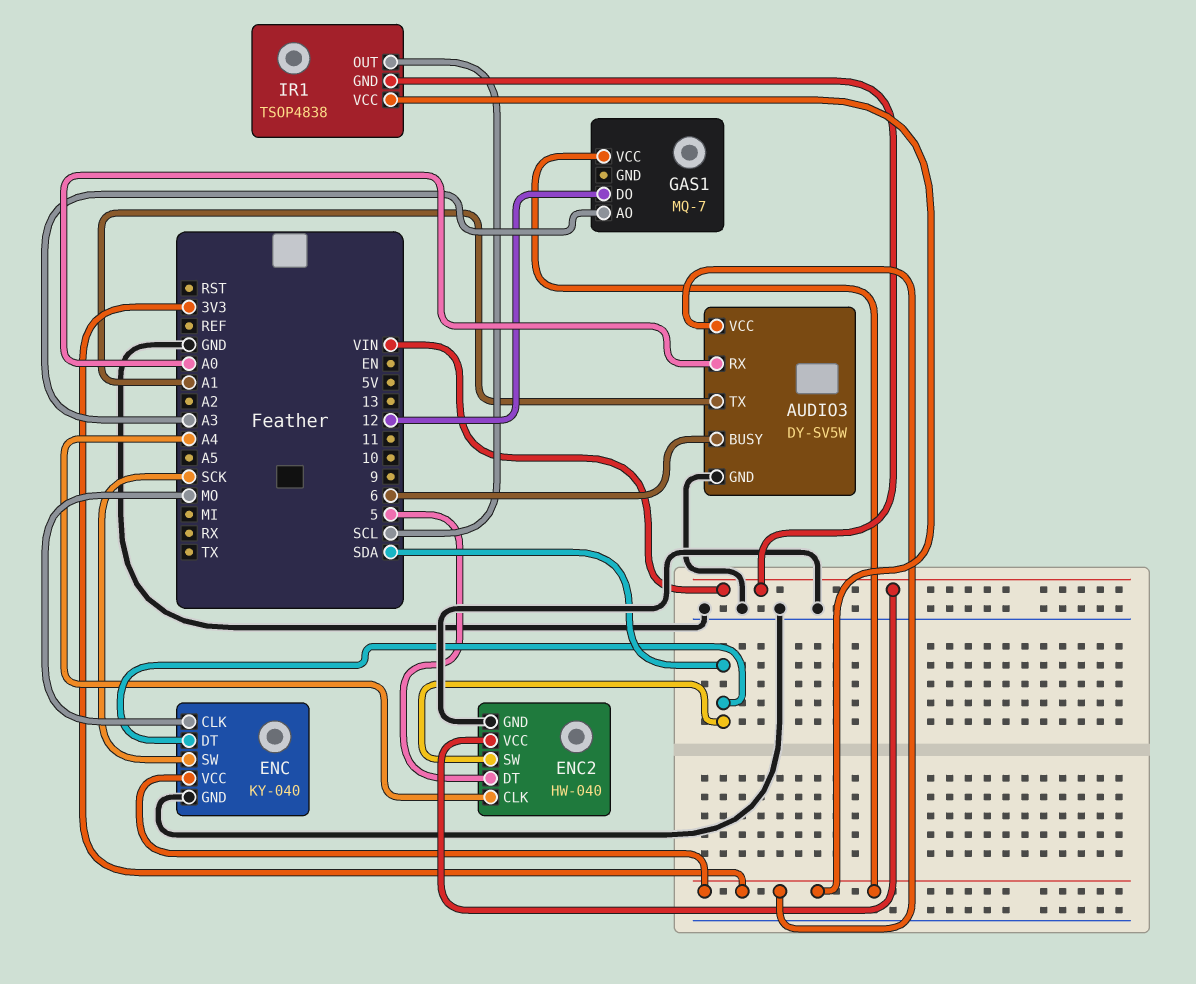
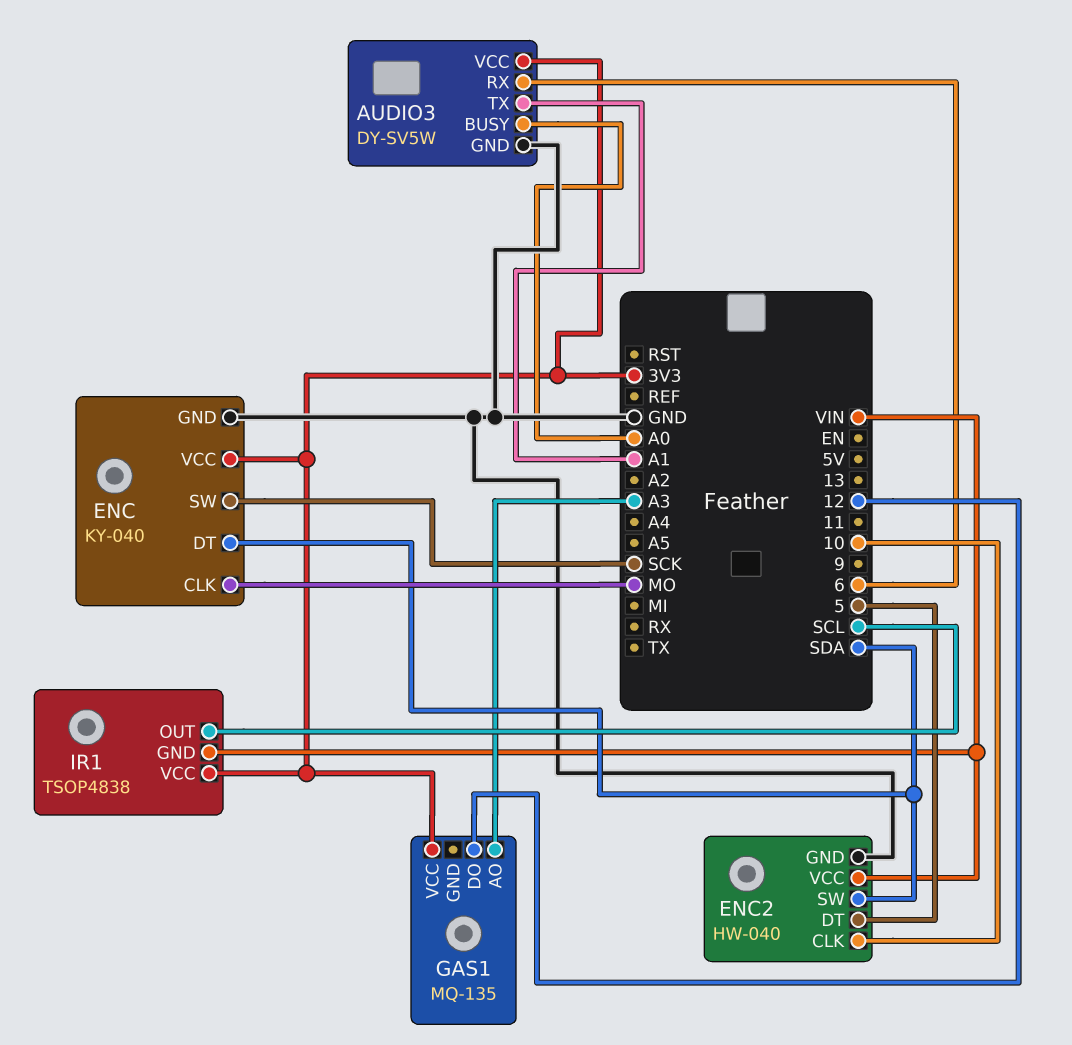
AUDIO3 pin BUSY: 6 -> A0
AUDIO3 pin RX: A0 -> 6
ENC2 pin CLK: A4 -> 10
GAS1: MQ-7 -> MQ-135

